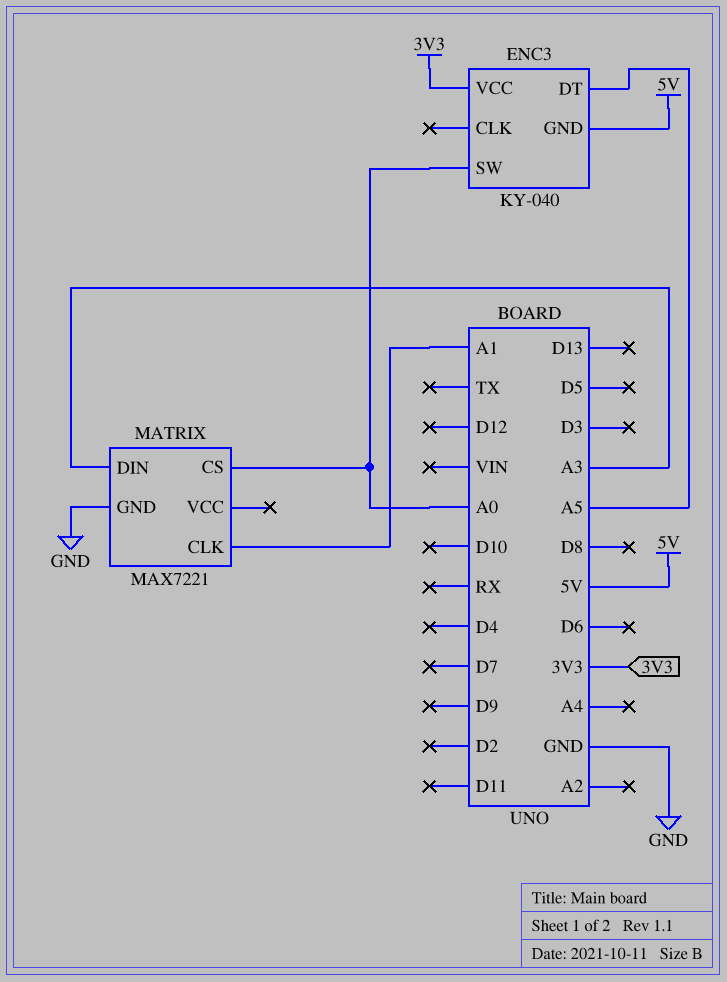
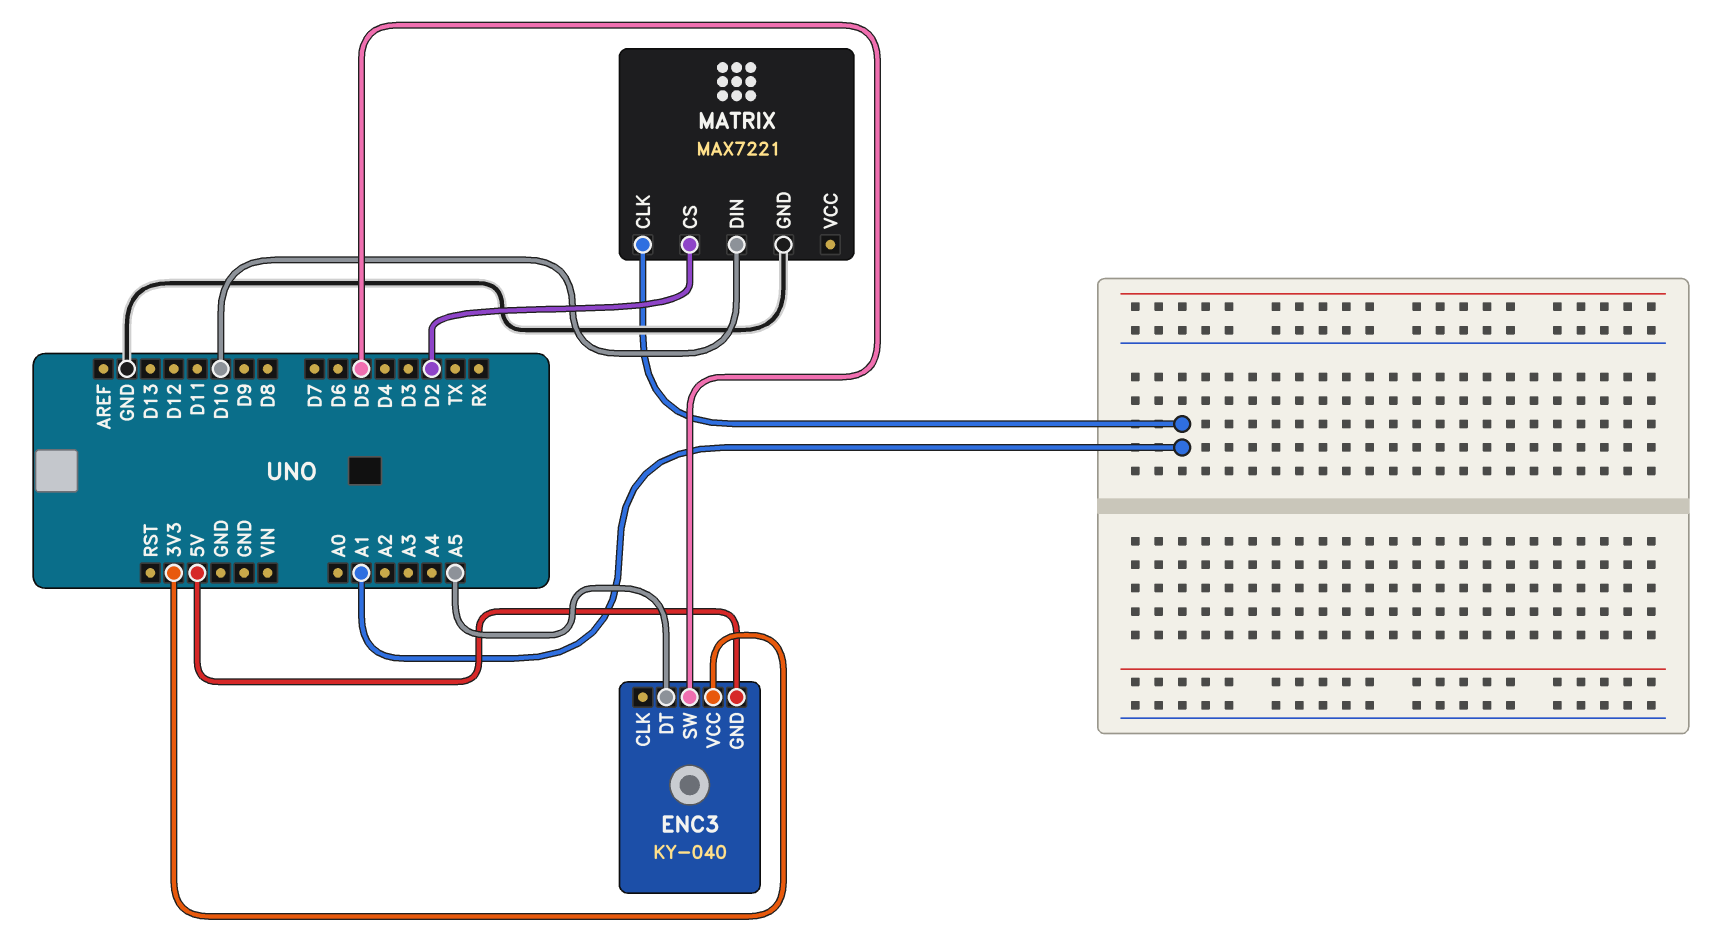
ENC3 pin SW: A0 -> D5
MATRIX pin CS: A0 -> D2
MATRIX pin DIN: A3 -> D10

